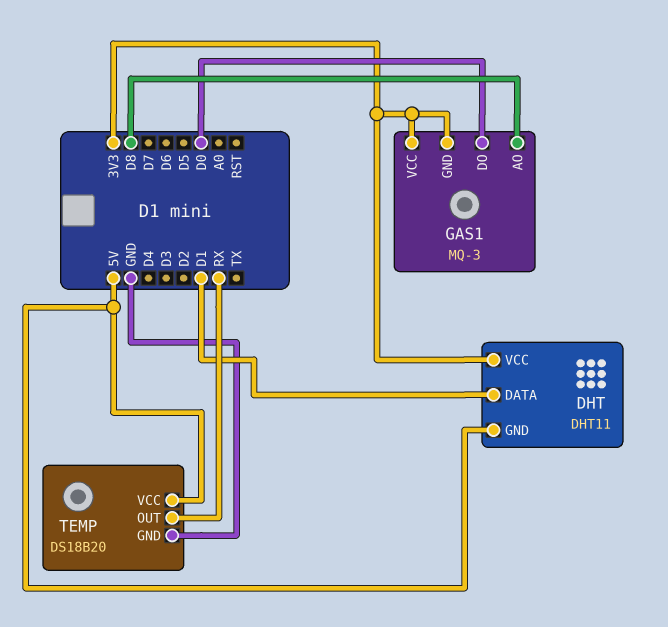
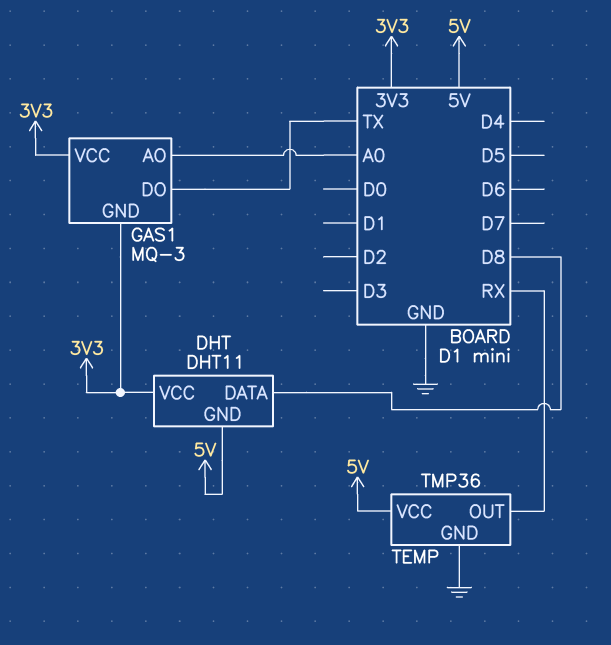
DHT pin DATA: D1 -> D8
GAS1 pin AO: D8 -> A0
GAS1 pin DO: D0 -> TX
TEMP: DS18B20 -> TMP36

